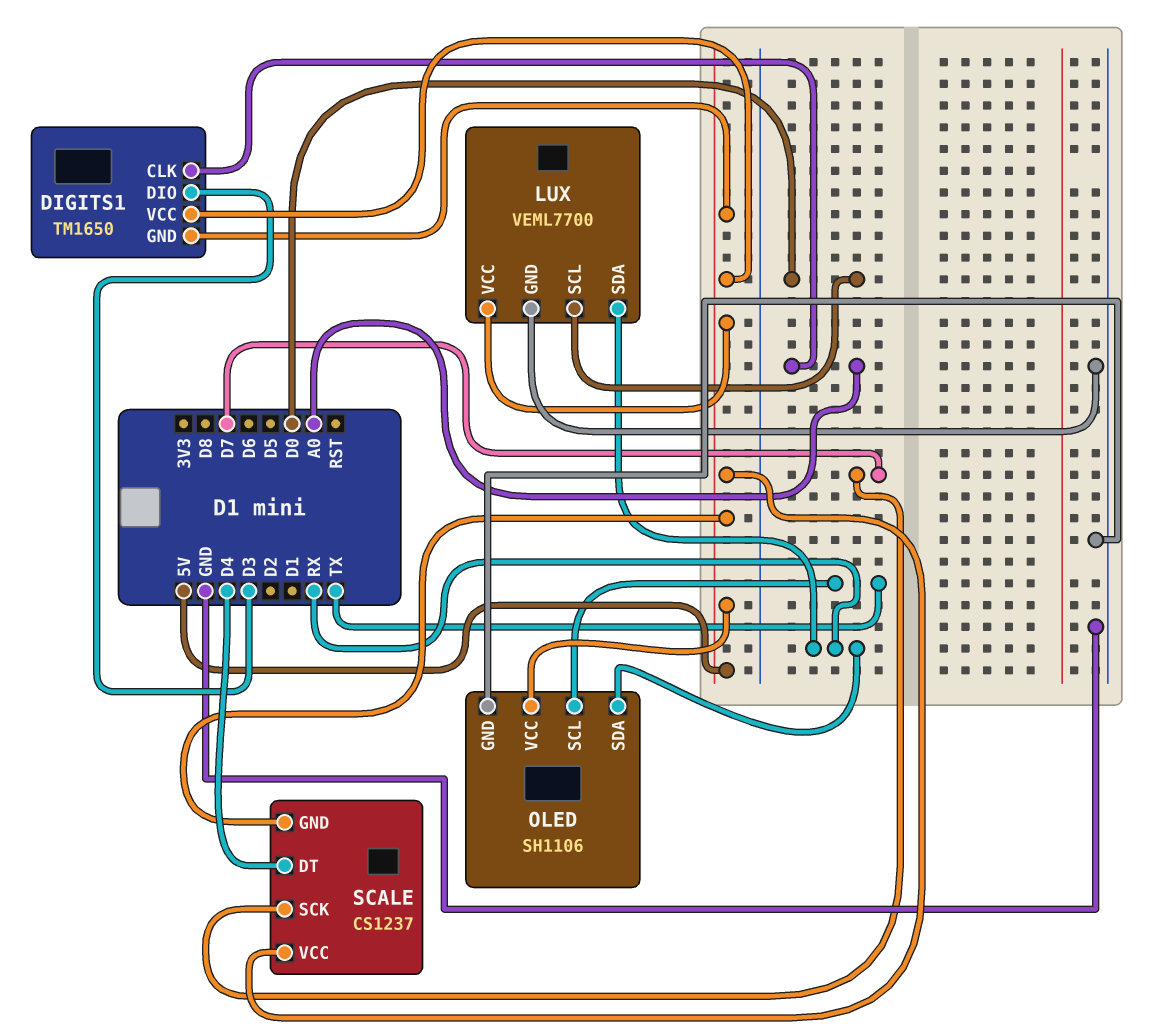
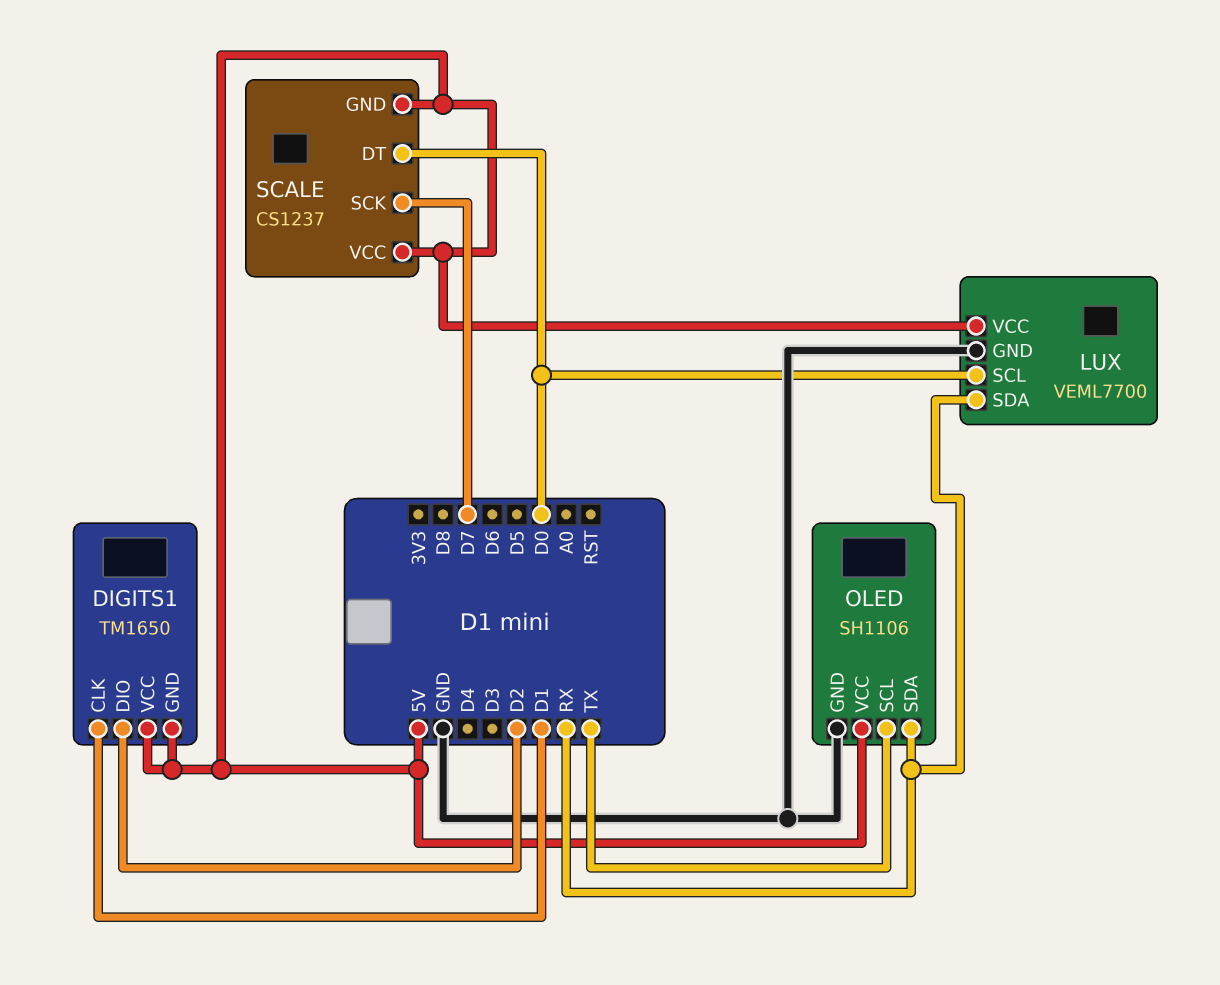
DIGITS1 pin CLK: A0 -> D1
DIGITS1 pin DIO: D3 -> D2
SCALE pin DT: D4 -> D0

